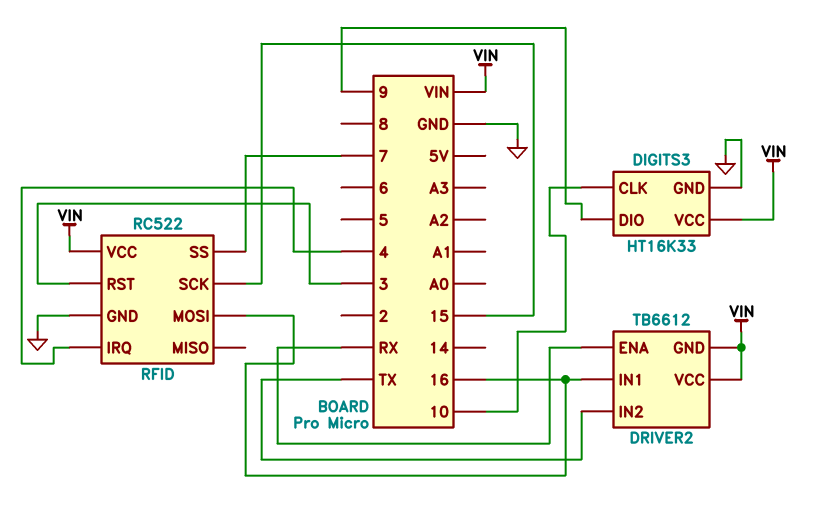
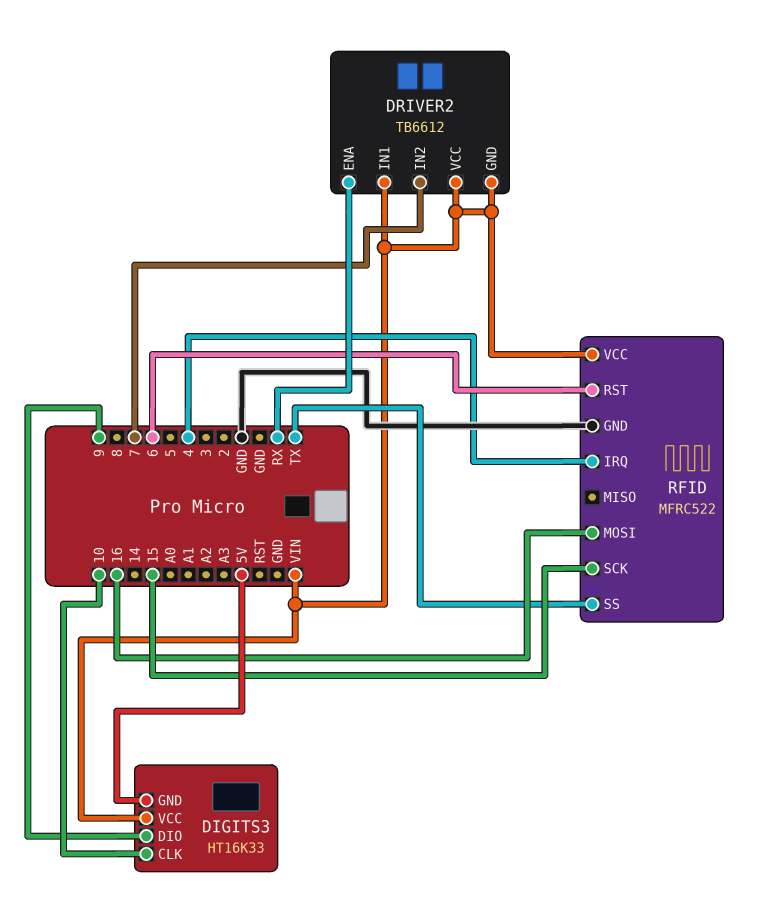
DIGITS3 pin GND: GND -> 5V
DRIVER2 pin IN1: 16 -> VIN
DRIVER2 pin IN2: TX -> 7
RFID: RC522 -> MFRC522
RFID pin RST: 3 -> 6
RFID pin SS: 7 -> TX

